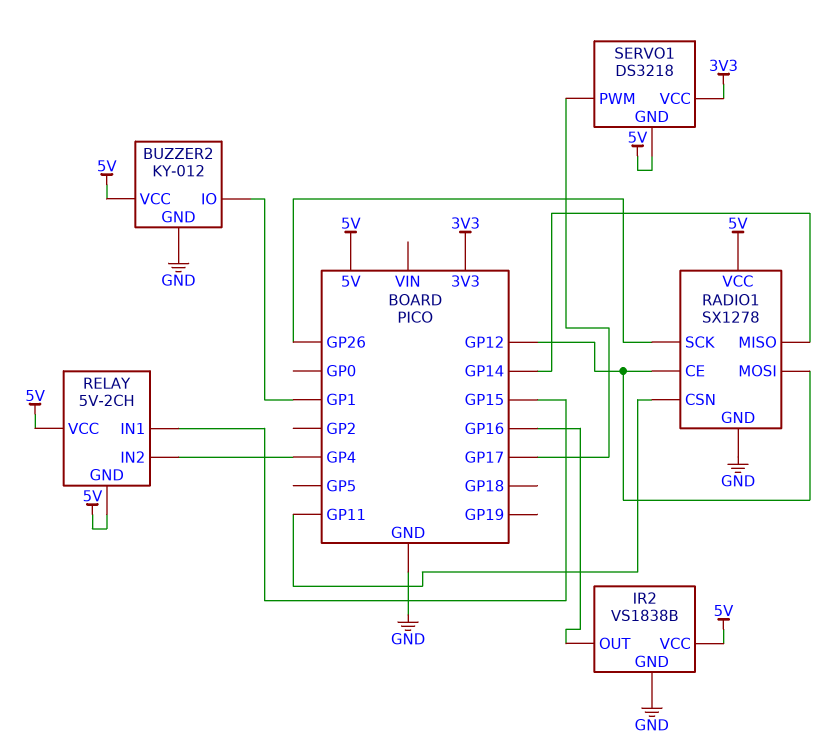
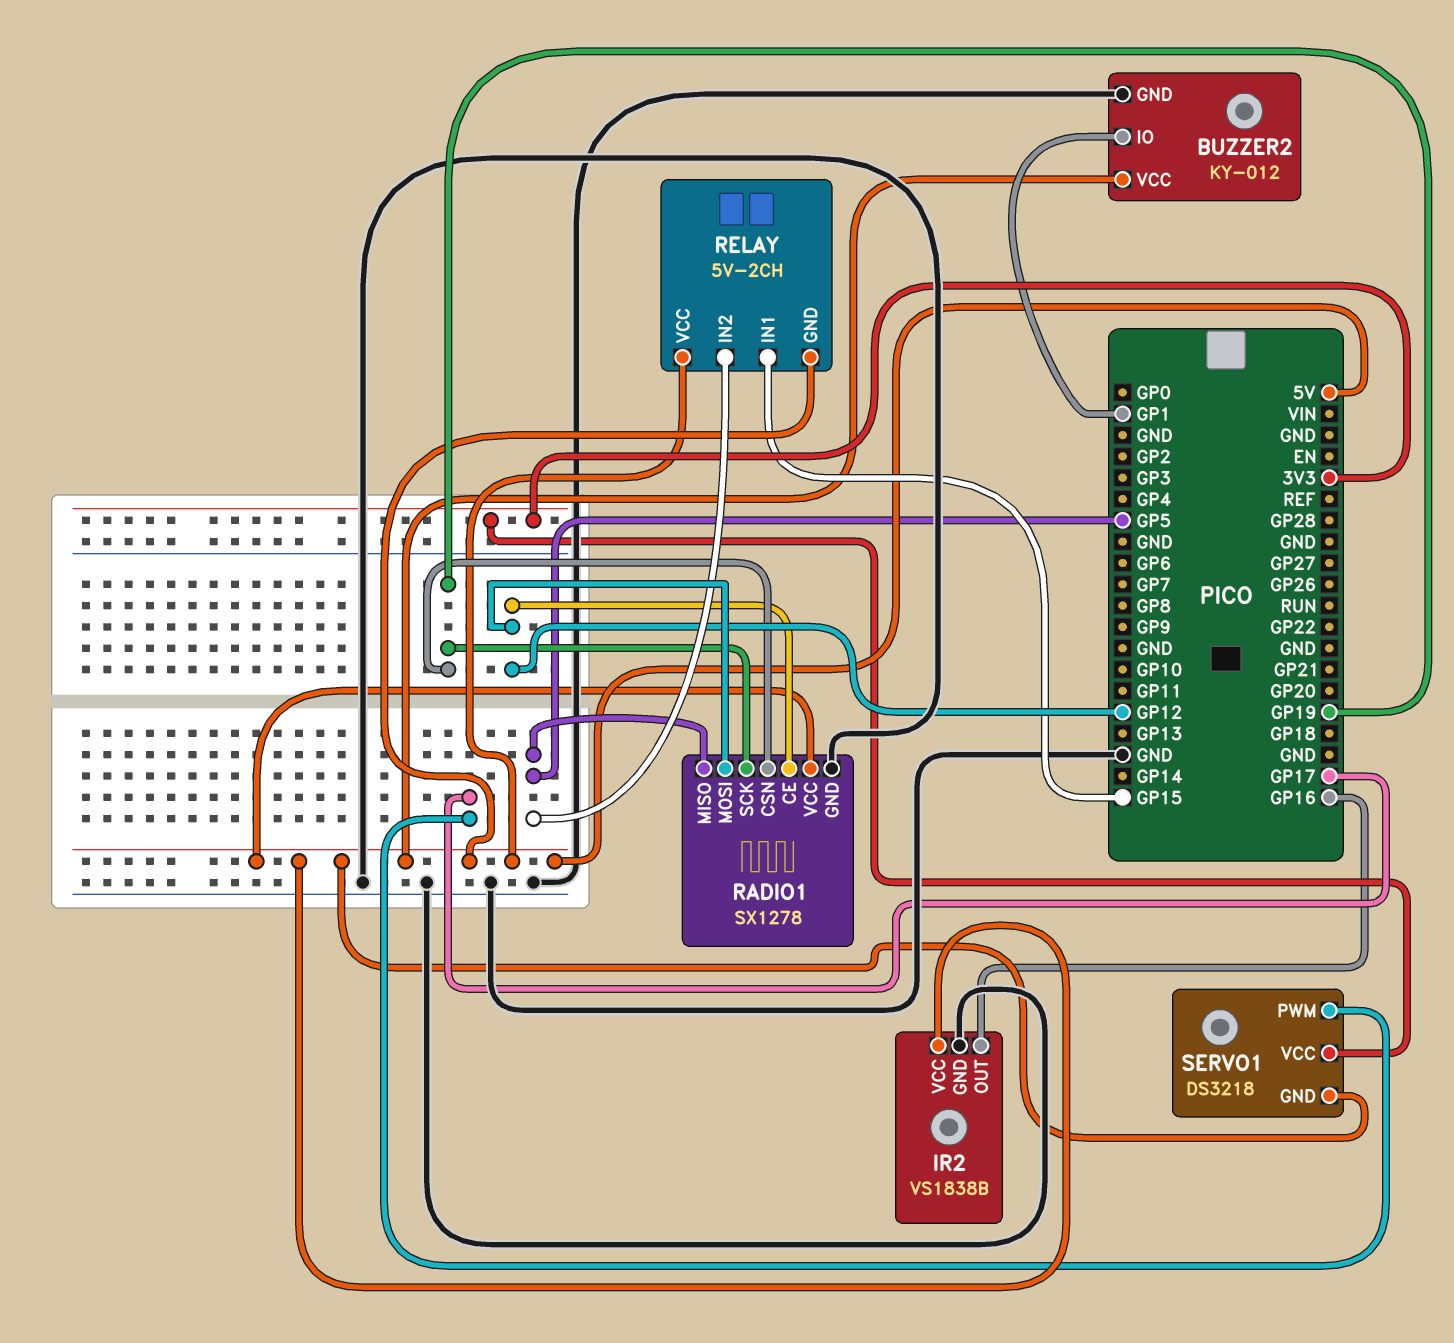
RADIO1 pin CSN: GP11 -> GP19
RADIO1 pin MISO: GP14 -> GP5
RADIO1 pin SCK: GP26 -> GP19
RELAY pin IN2: GP4 -> GP5

